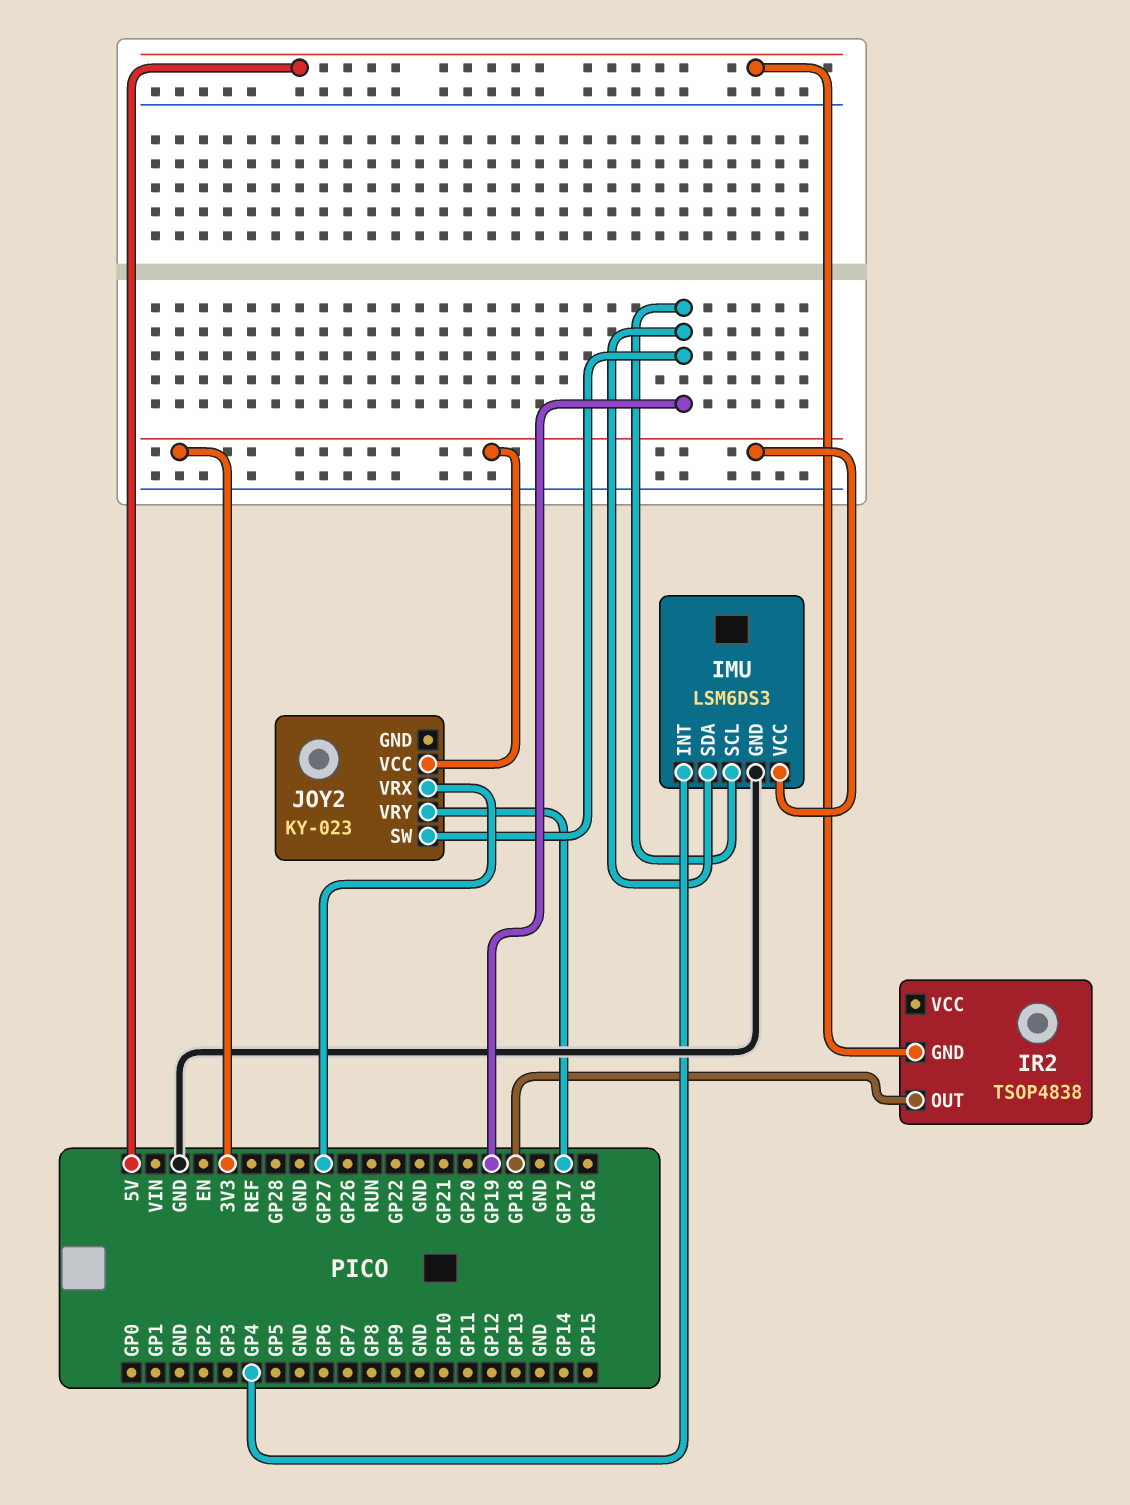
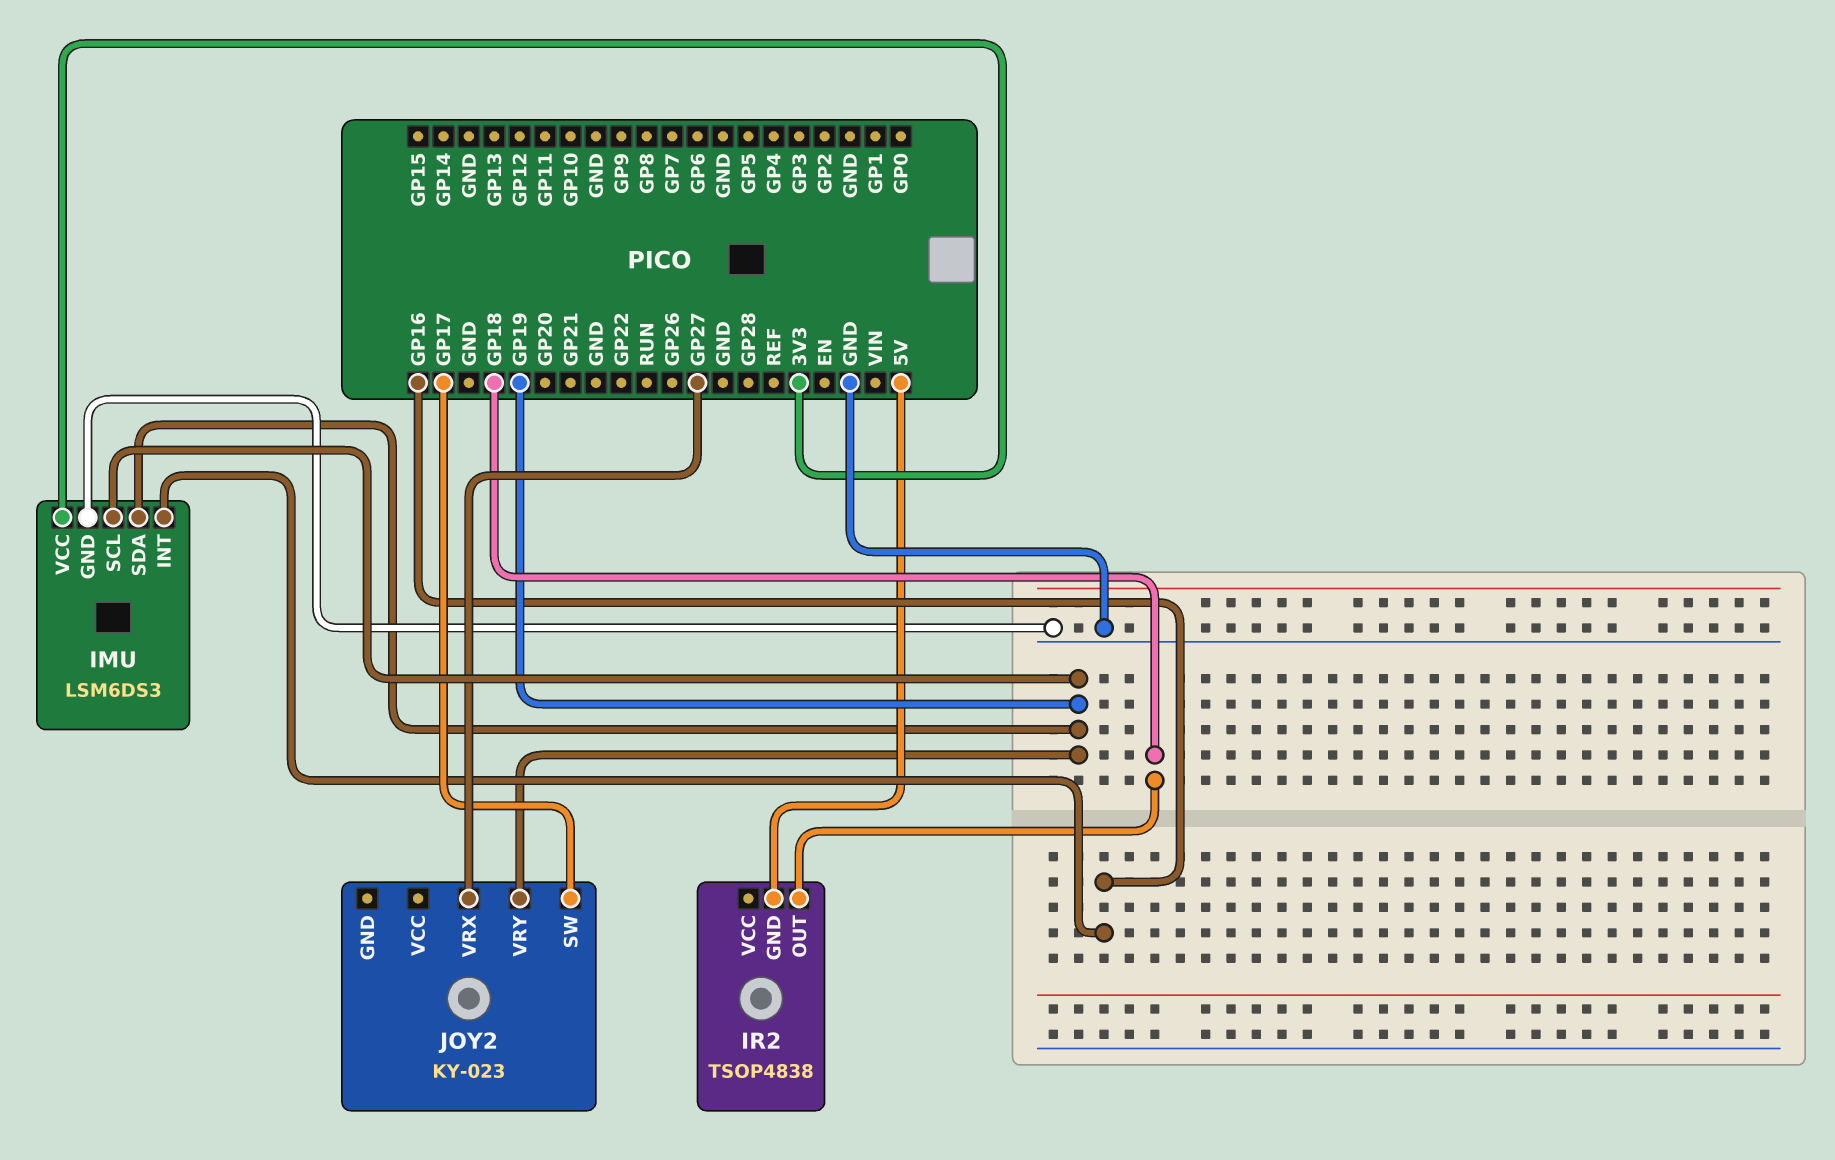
IMU pin INT: GP4 -> GP16
JOY2 pin SW: GP19 -> GP17
JOY2 pin VCC: 3V3 -> none
JOY2 pin VRY: GP17 -> GP19

